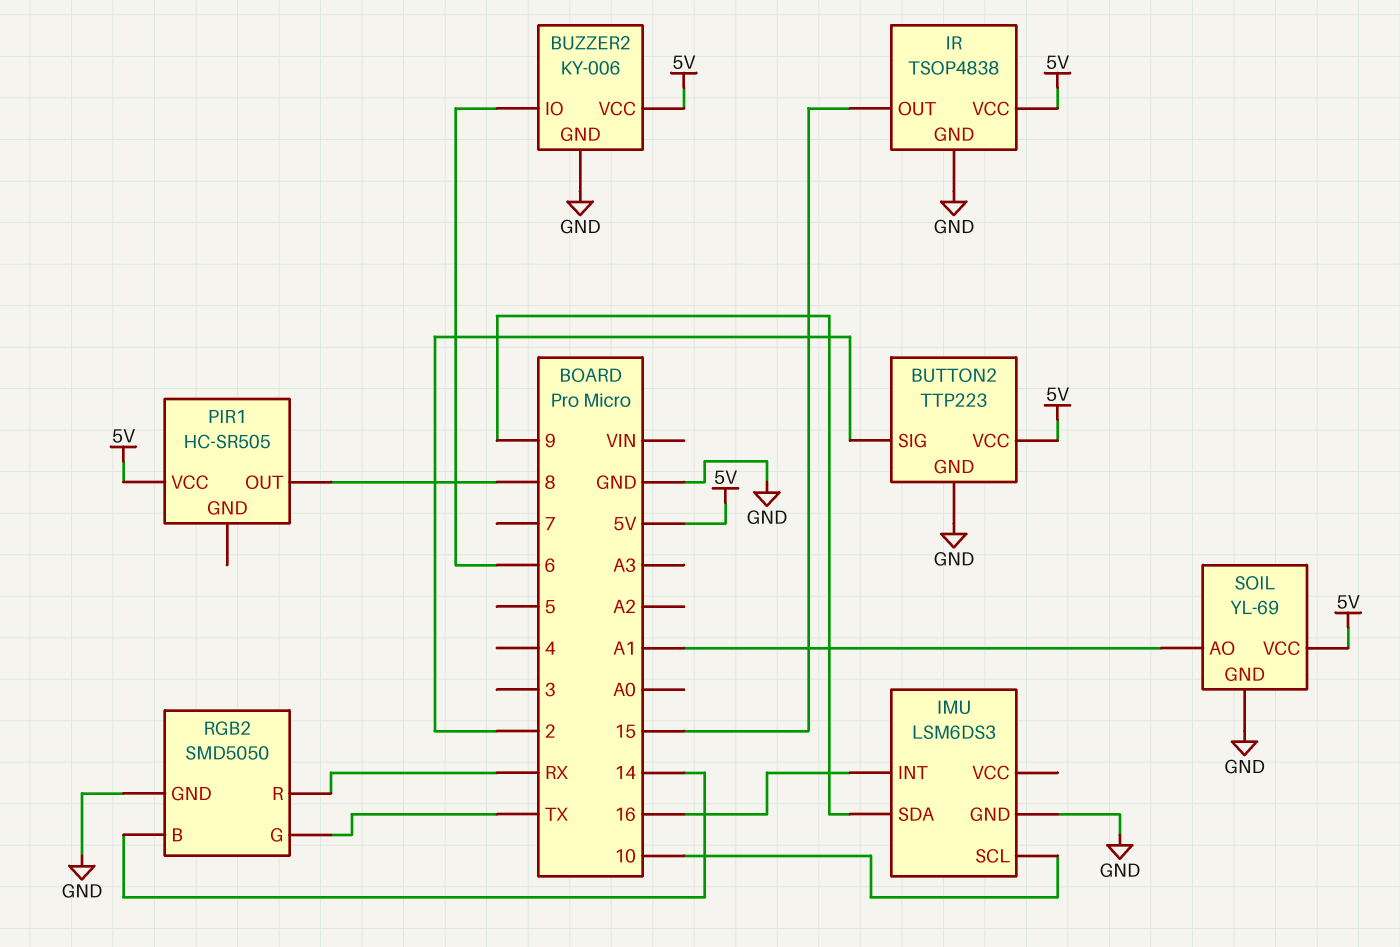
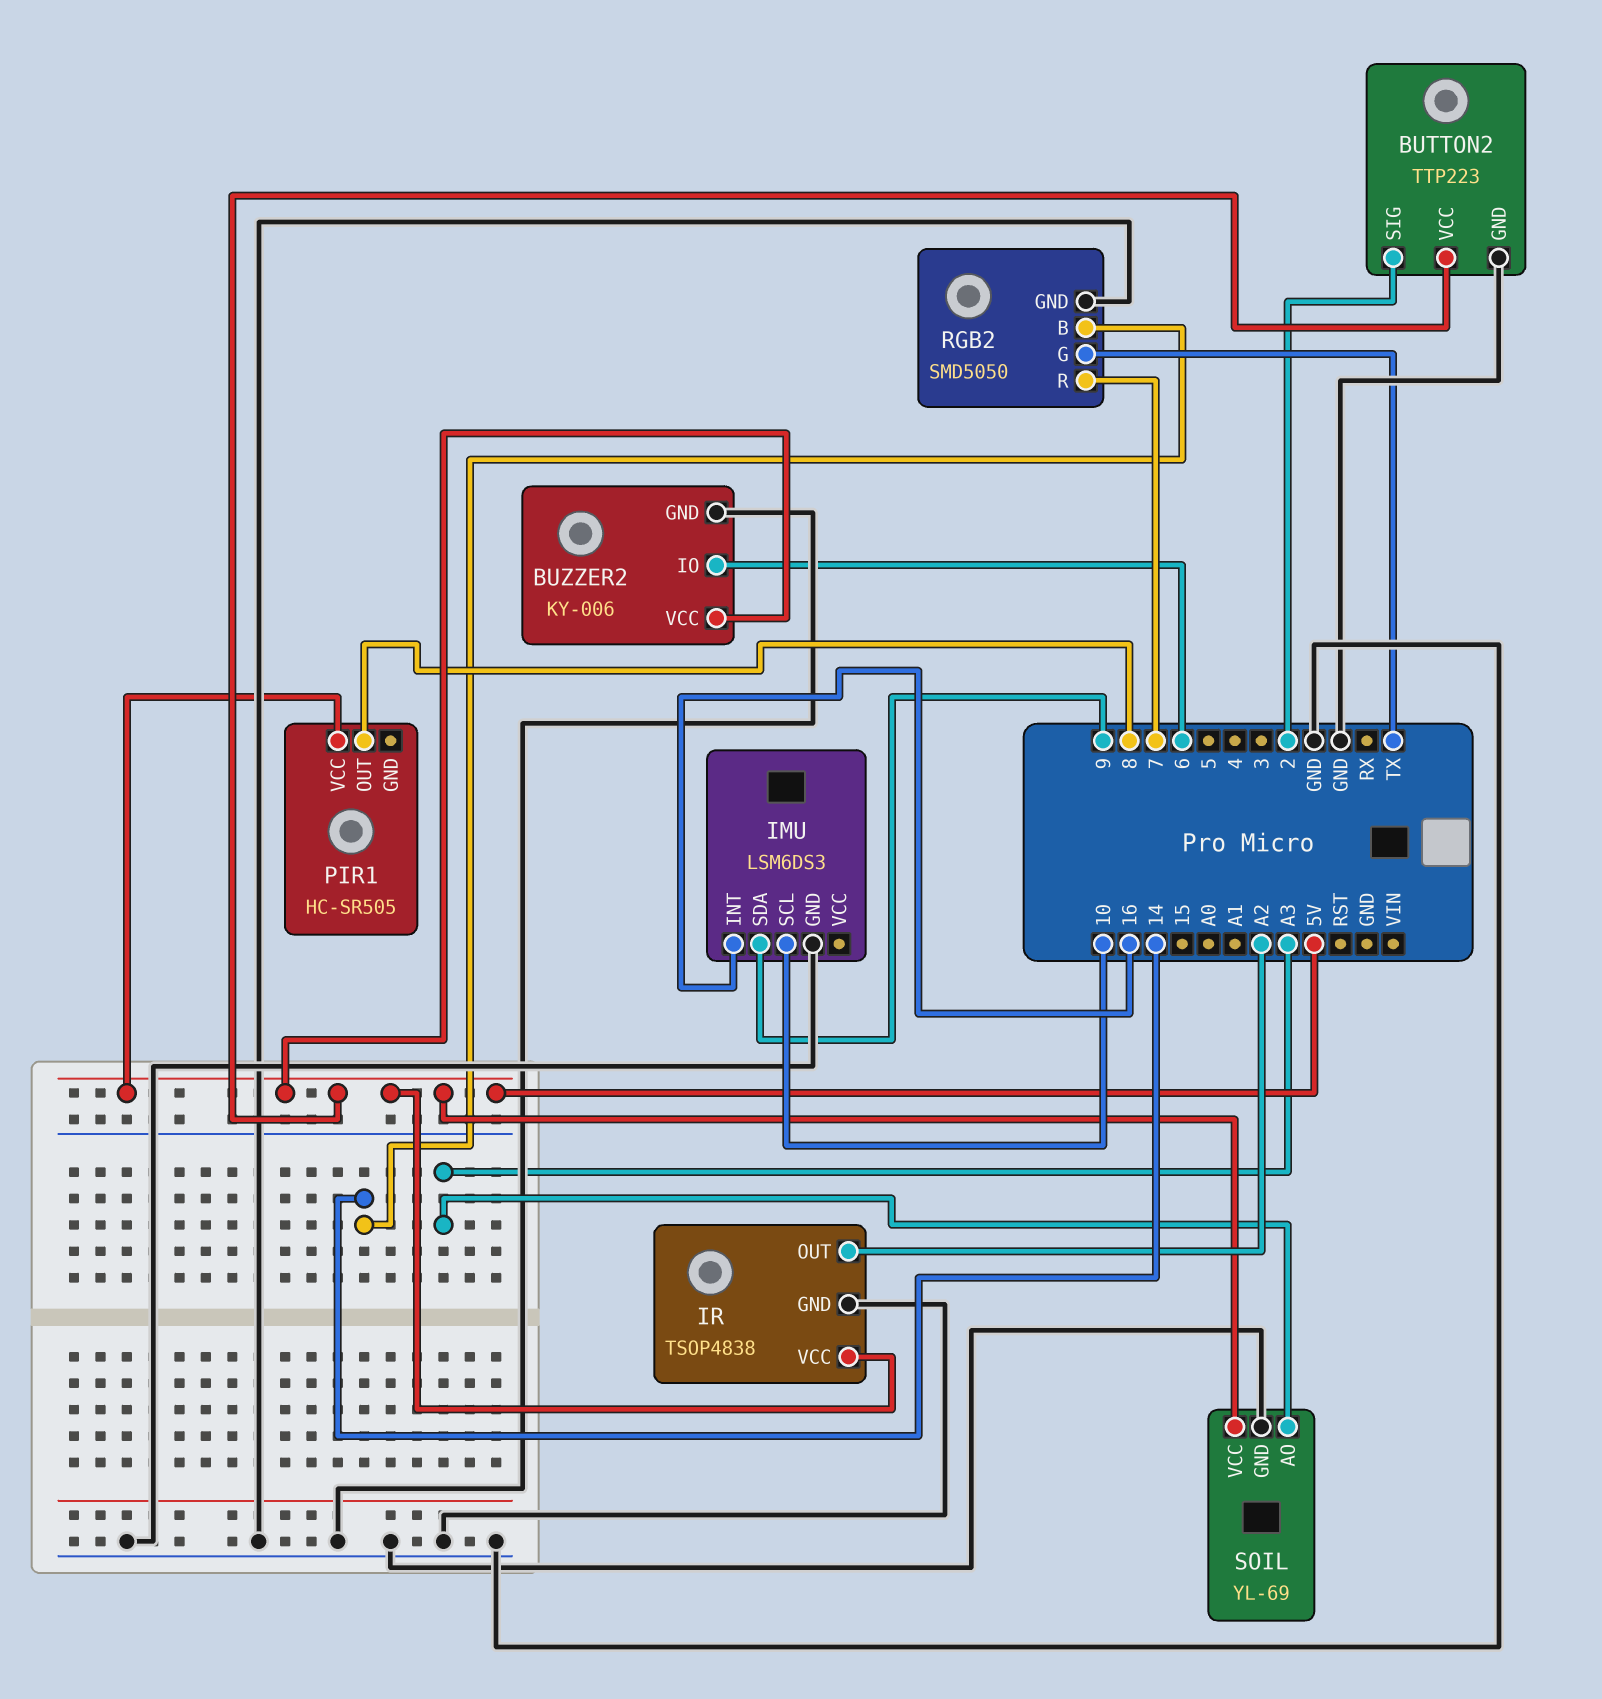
IR pin OUT: 15 -> A2
RGB2 pin R: RX -> 7
SOIL pin AO: A1 -> A3

